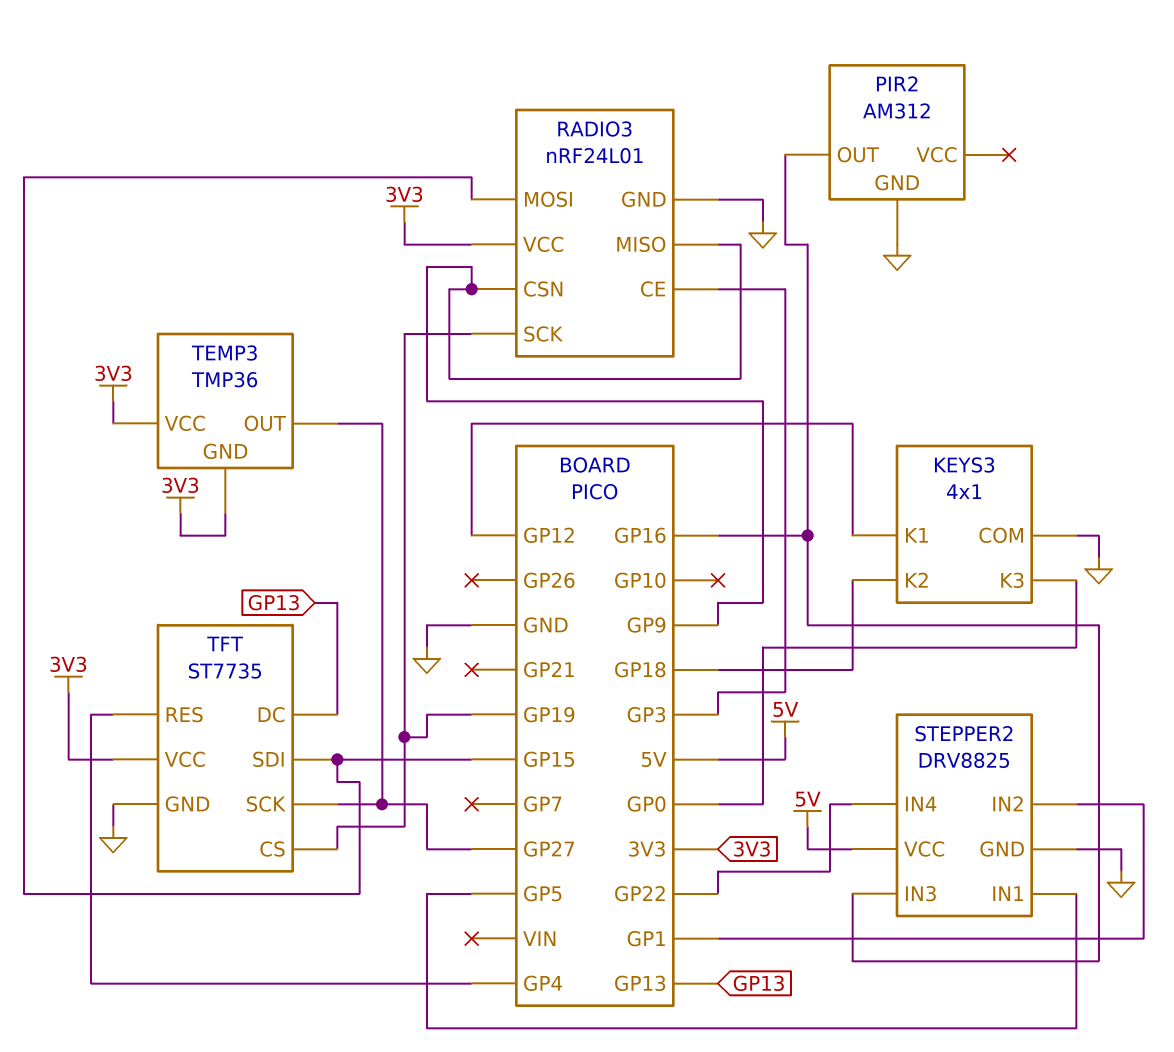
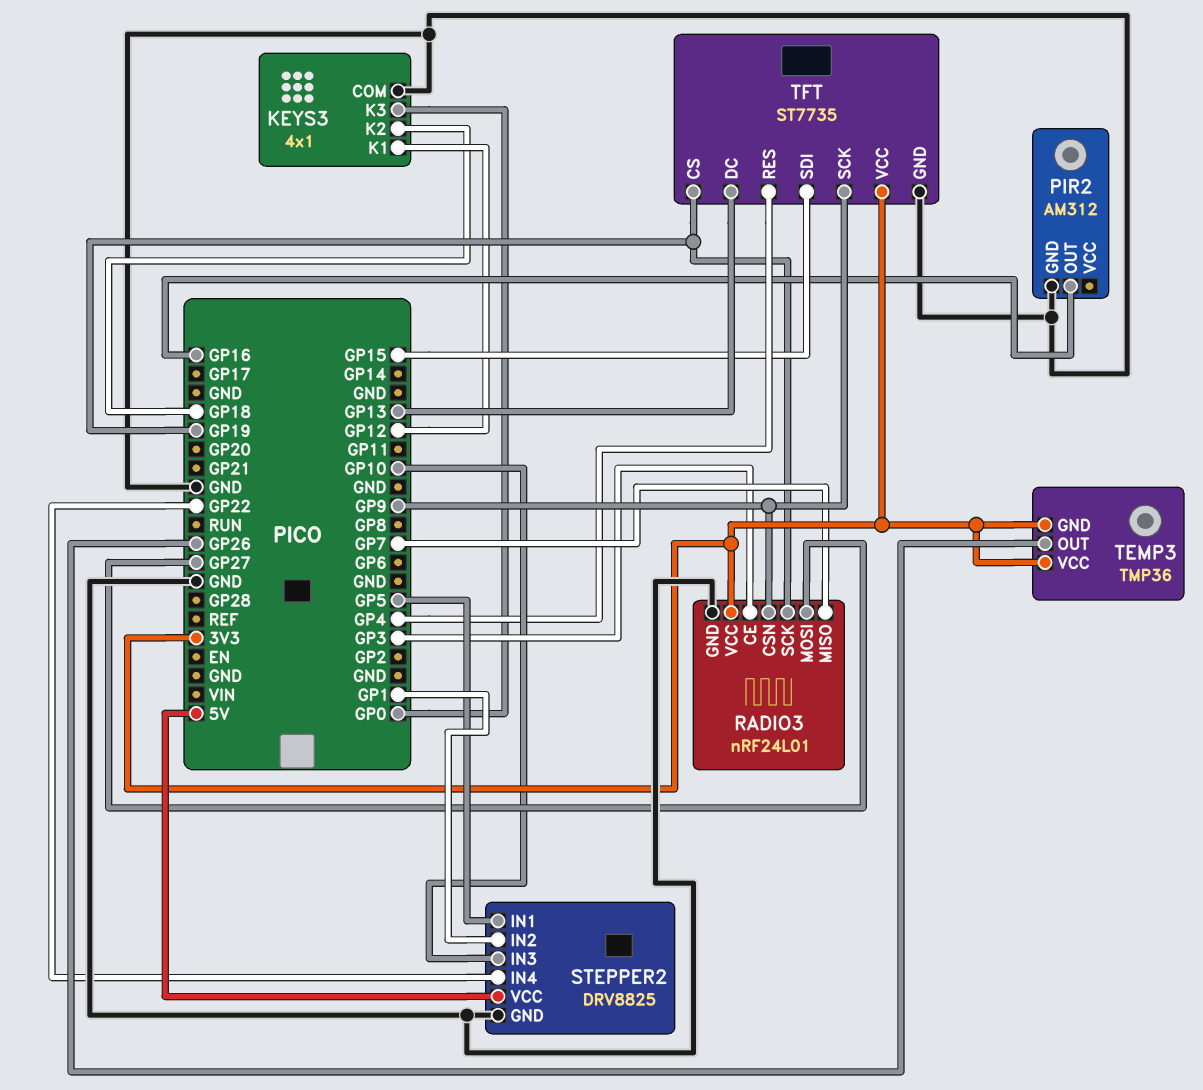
RADIO3 pin MISO: GP9 -> GP7
RADIO3 pin MOSI: GP15 -> GP27
STEPPER2 pin IN3: GP16 -> GP10
TEMP3 pin OUT: GP27 -> GP26
TFT pin SCK: GP27 -> GP9

